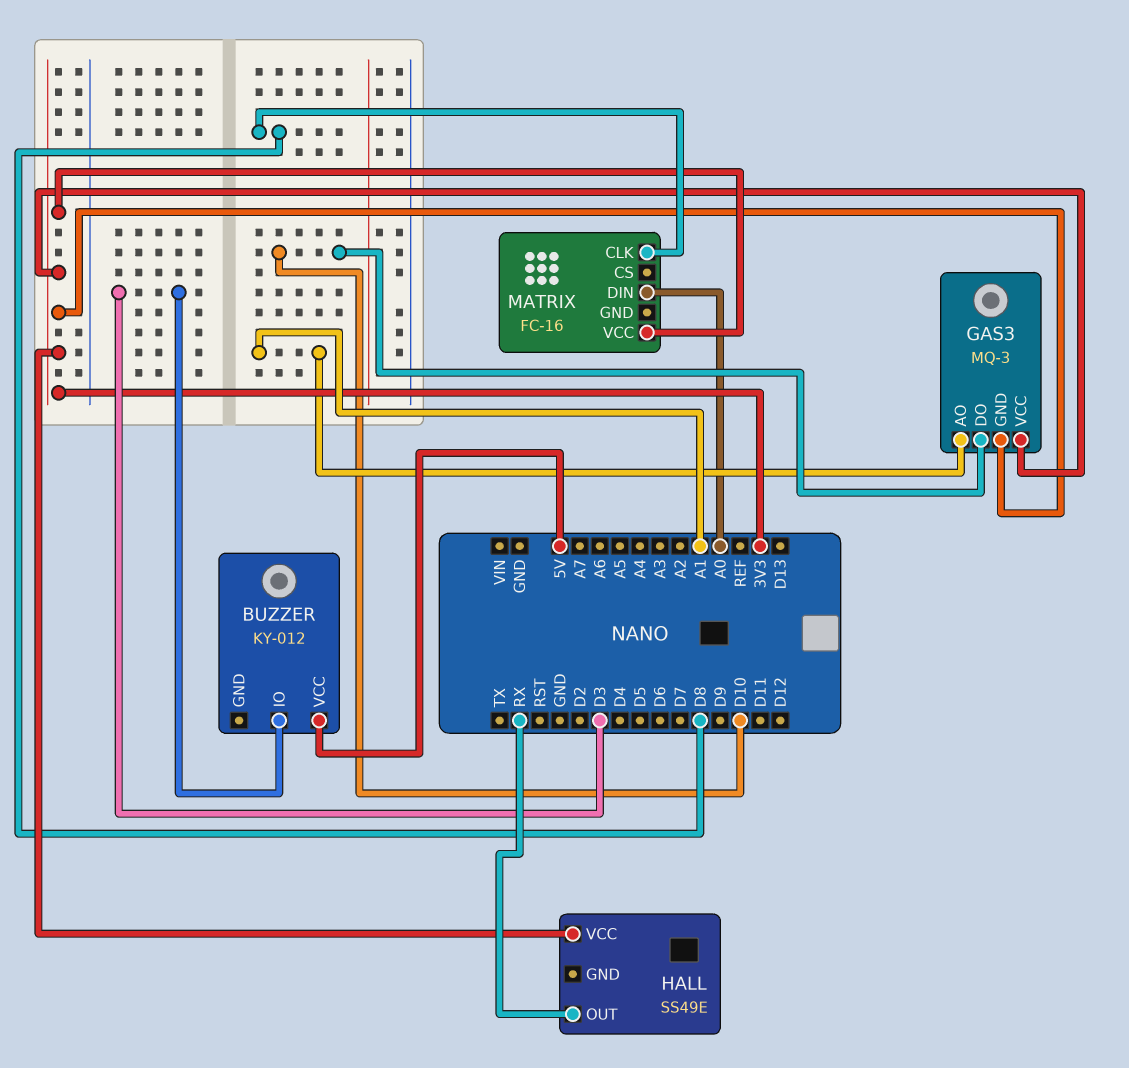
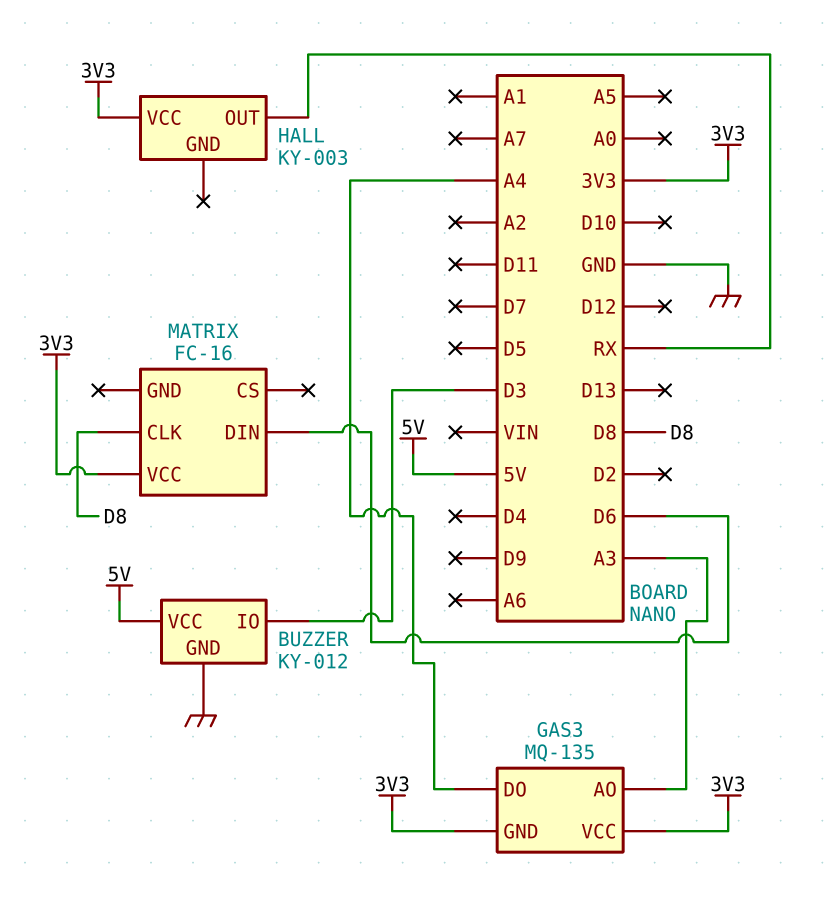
BUZZER pin GND: none -> GND
GAS3: MQ-3 -> MQ-135
GAS3 pin AO: A1 -> A3
GAS3 pin DO: D10 -> A4
HALL: SS49E -> KY-003
MATRIX pin DIN: A0 -> D6

